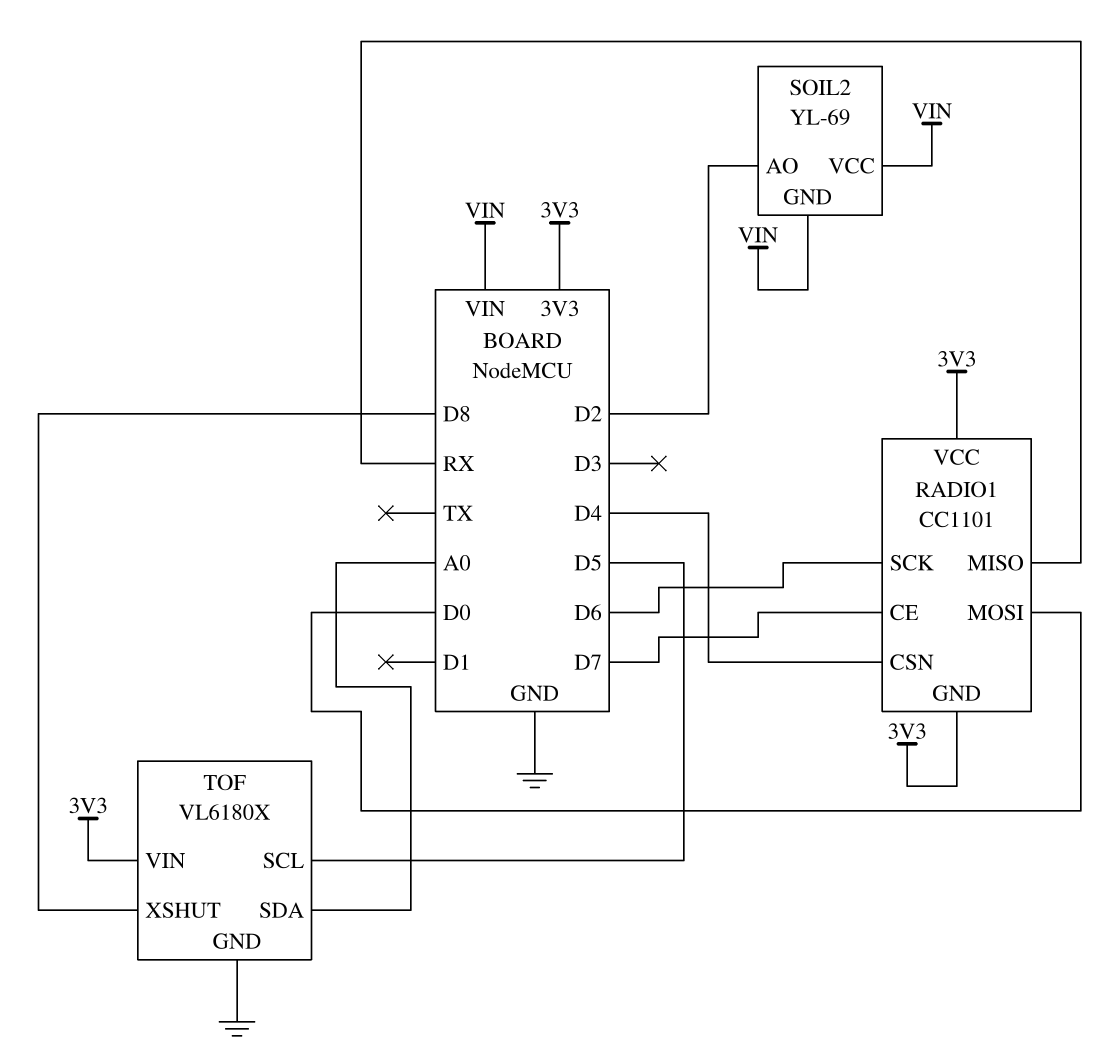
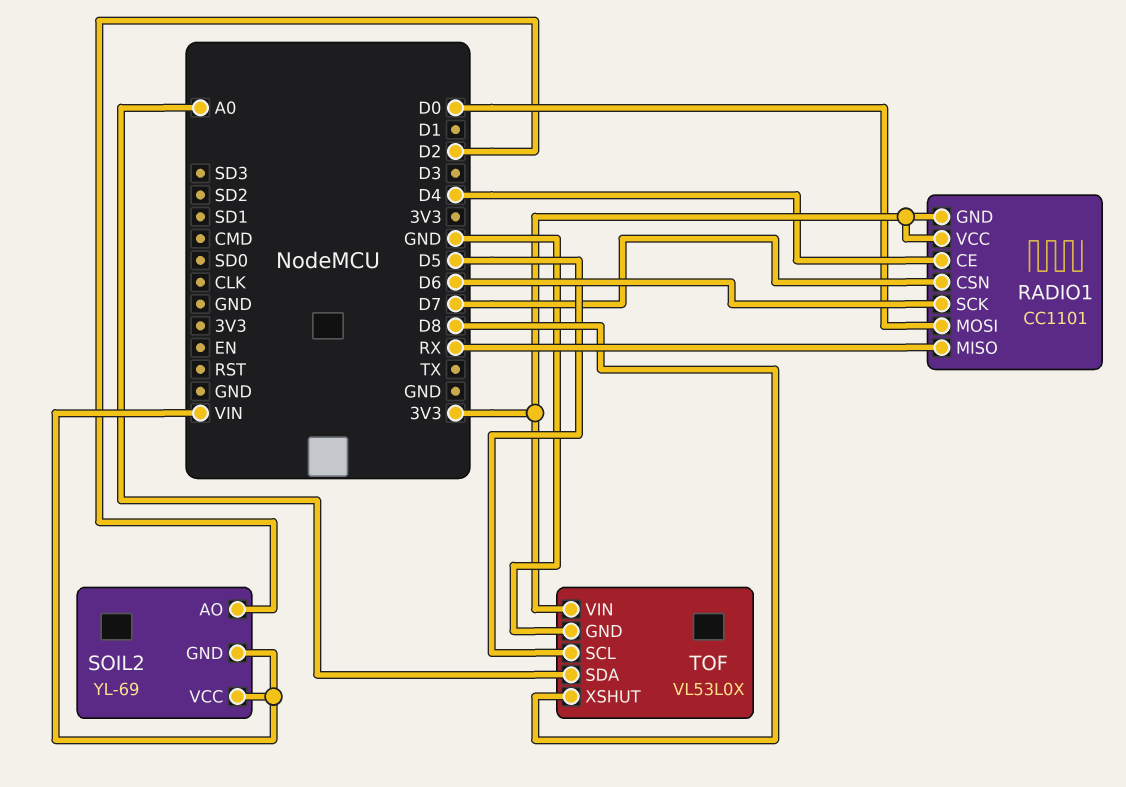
RADIO1 pin CE: D7 -> D4
RADIO1 pin CSN: D4 -> D7
TOF: VL6180X -> VL53L0X

